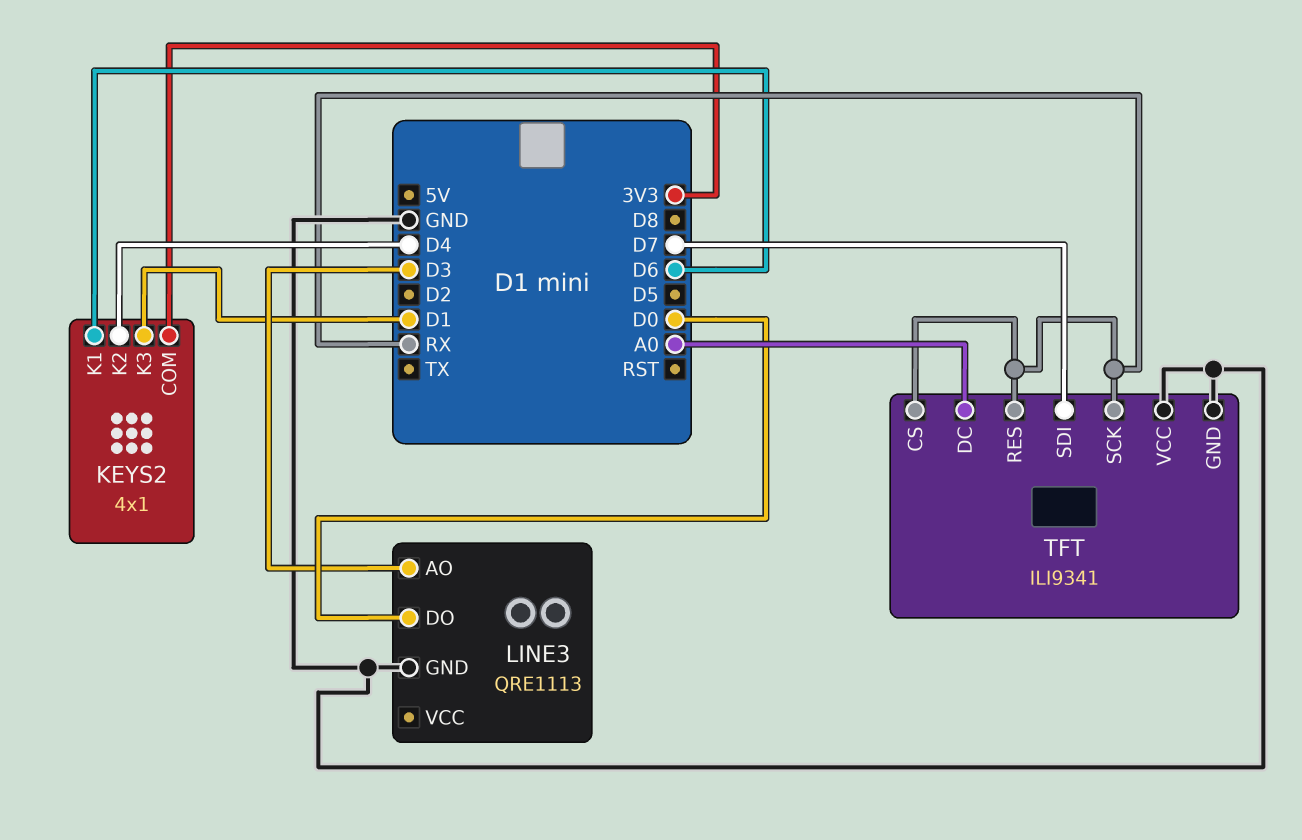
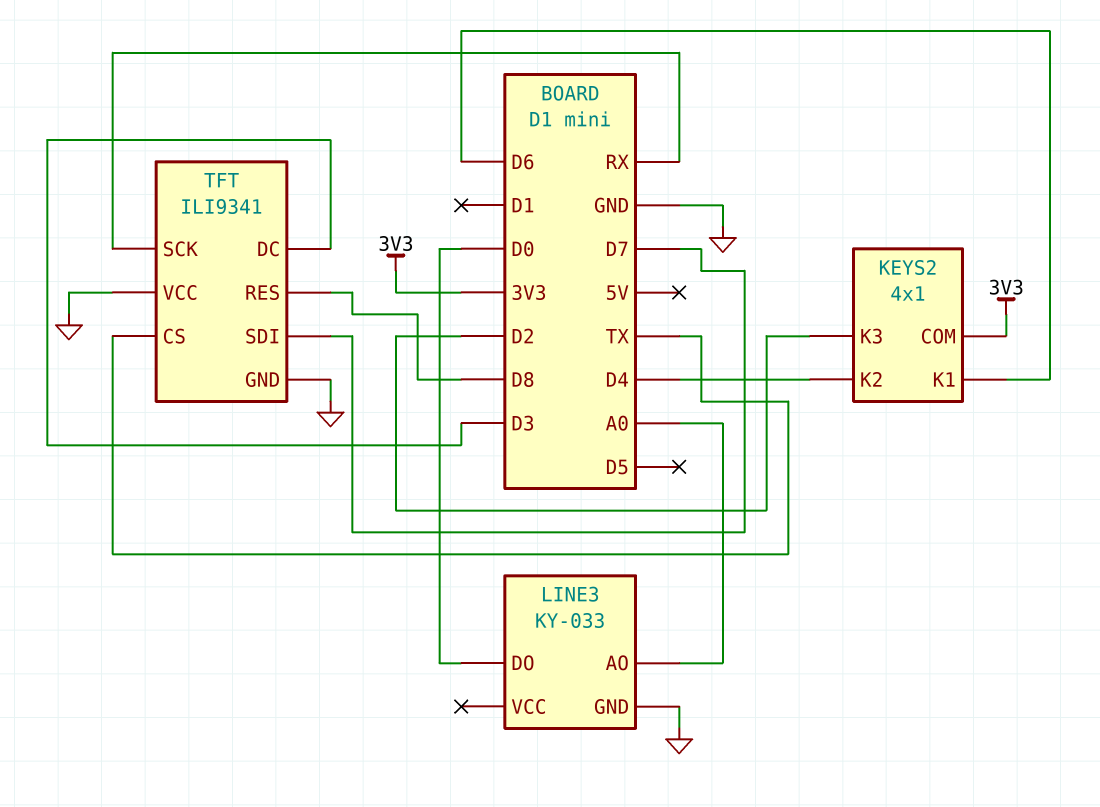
KEYS2 pin K3: D1 -> D2
LINE3: QRE1113 -> KY-033
LINE3 pin AO: D3 -> A0
TFT pin CS: RX -> TX
TFT pin DC: A0 -> D3
TFT pin RES: RX -> D8

